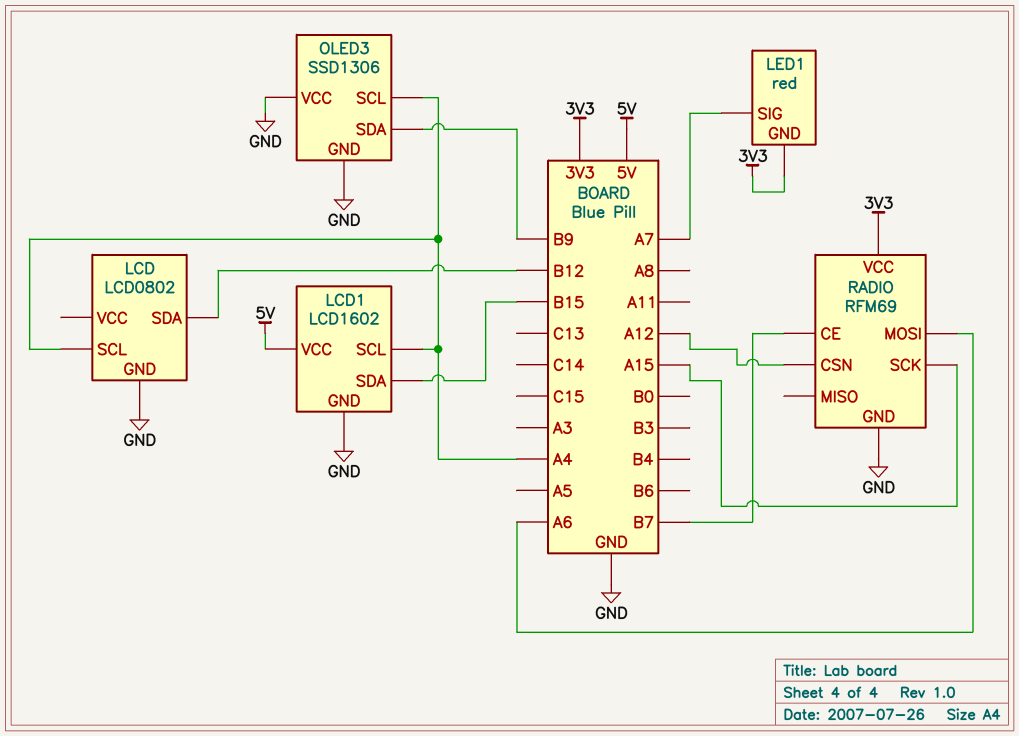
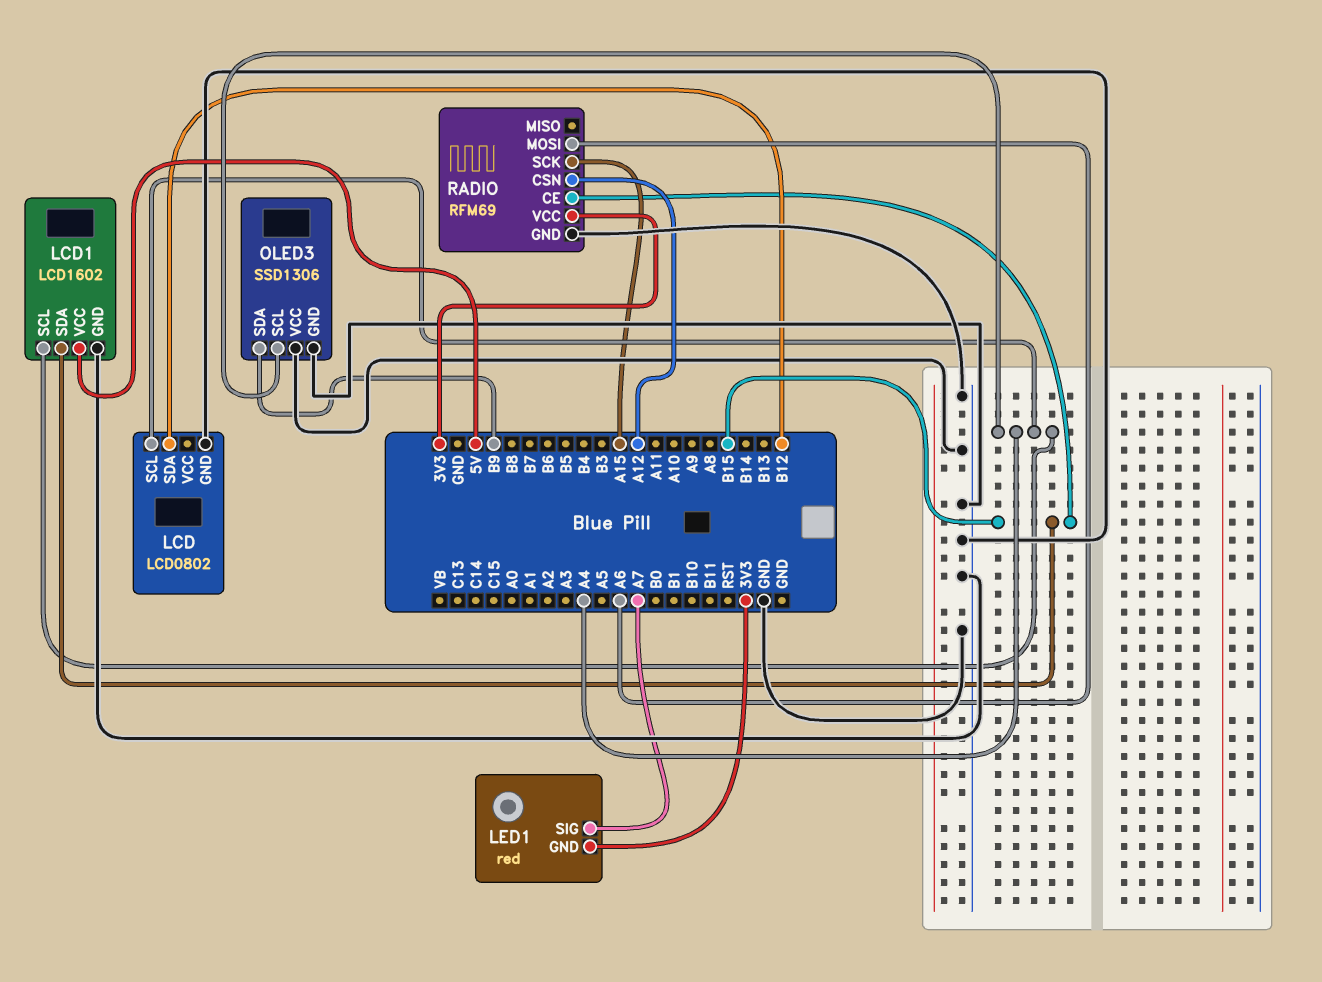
RADIO pin CE: B7 -> B15

